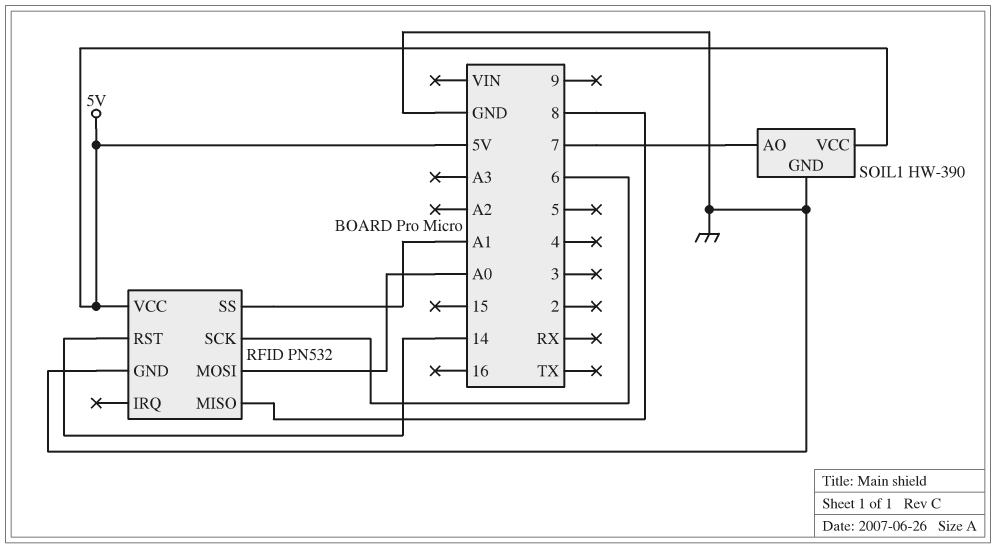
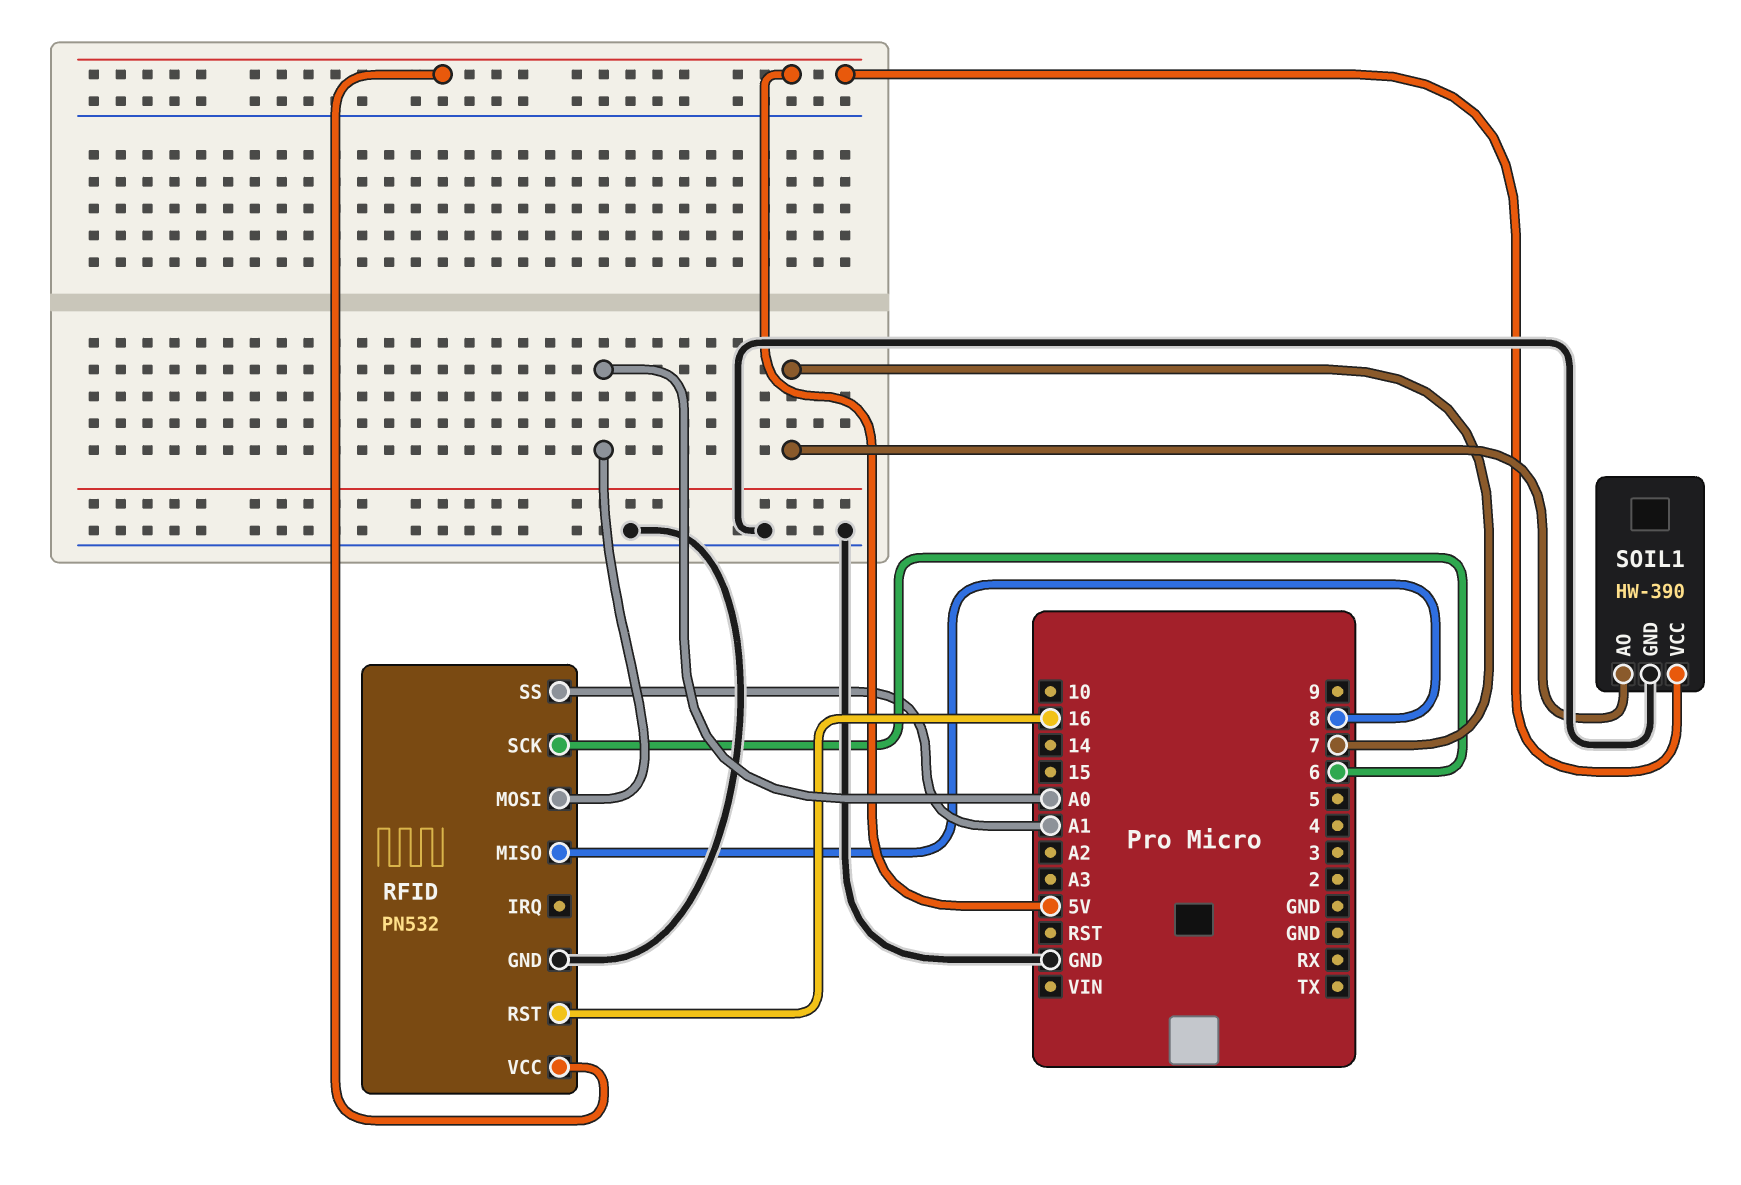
RFID pin RST: 14 -> 16

